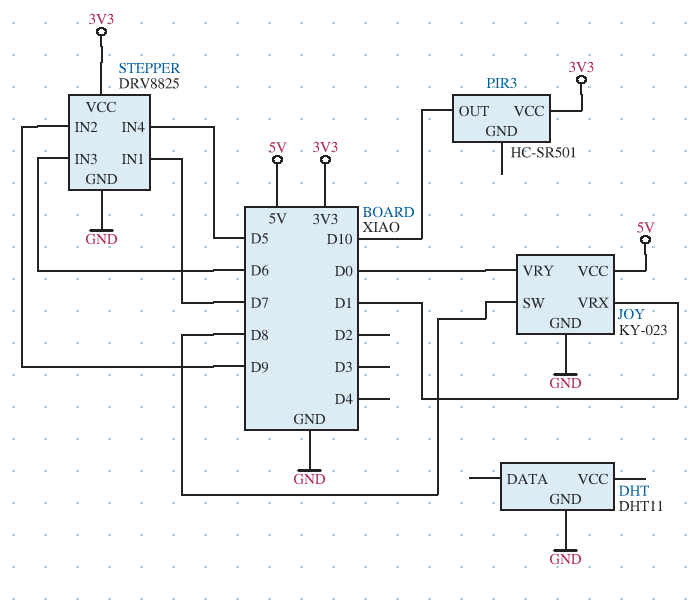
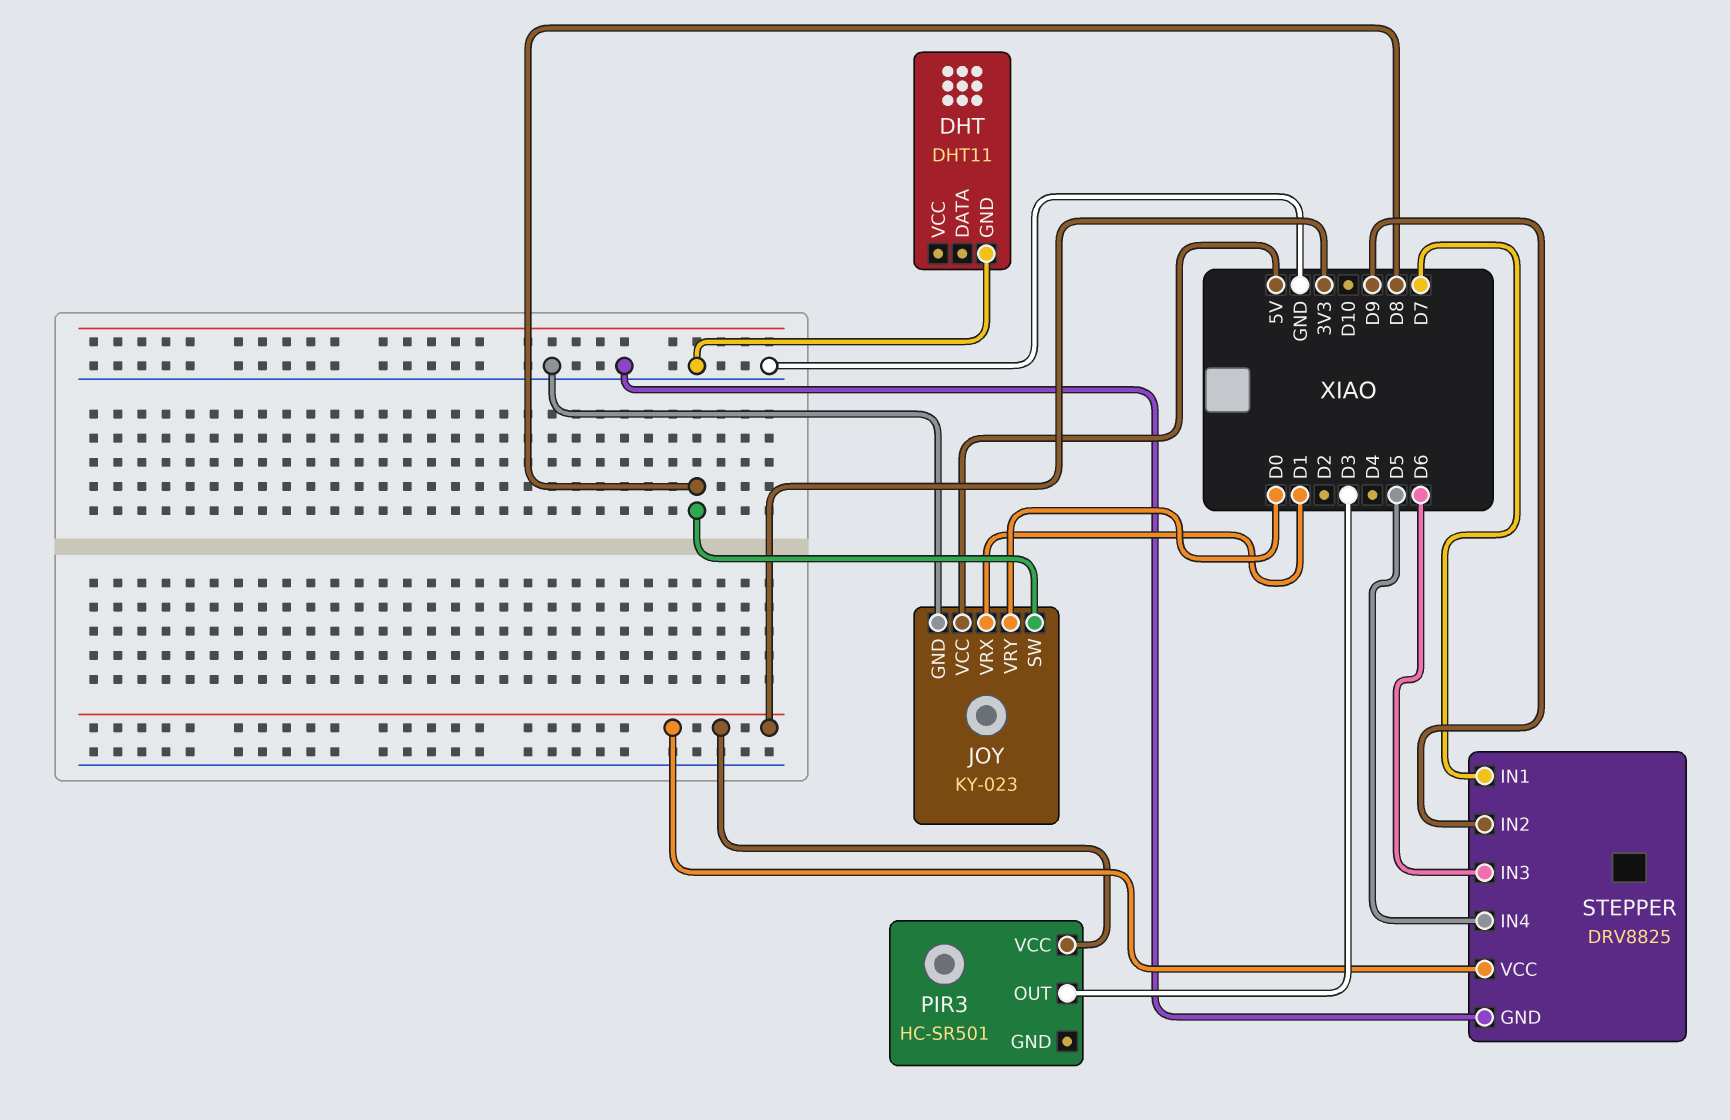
PIR3 pin OUT: D10 -> D3

